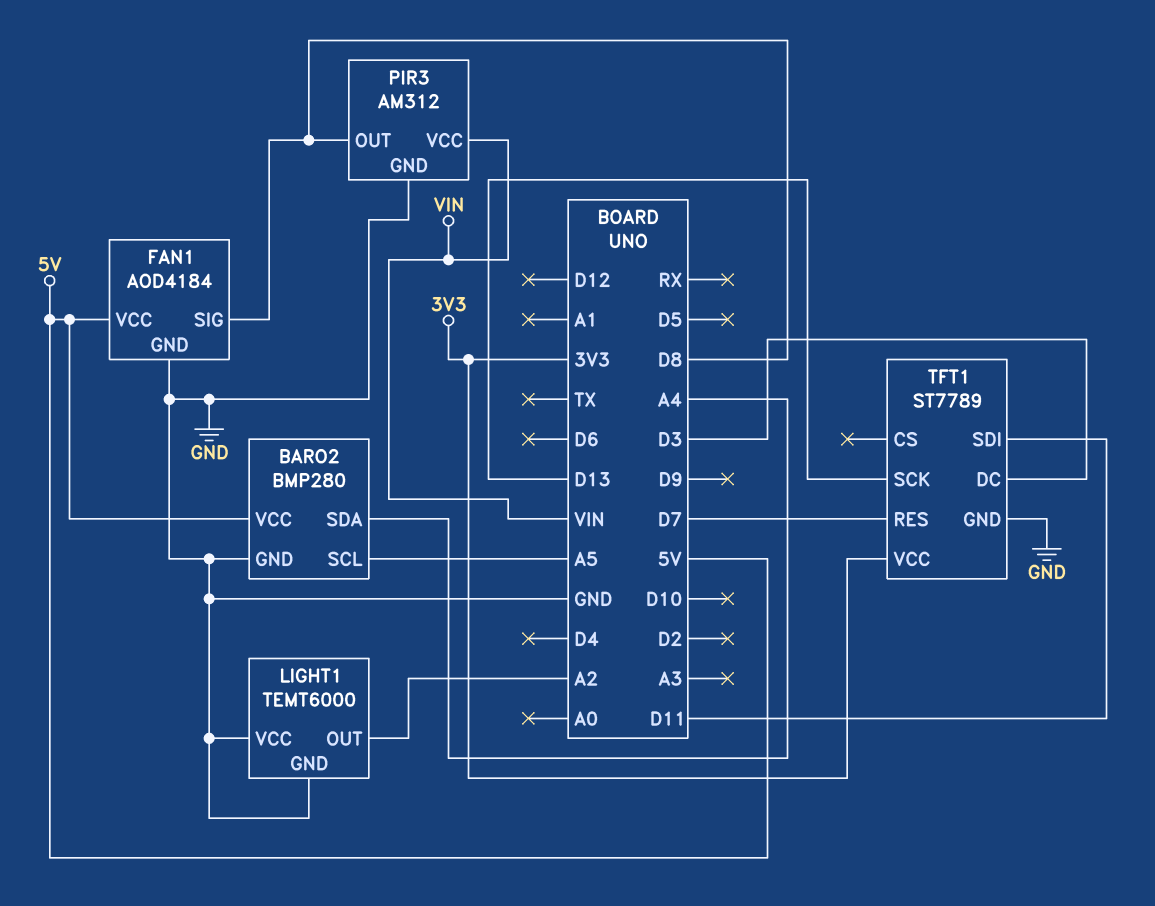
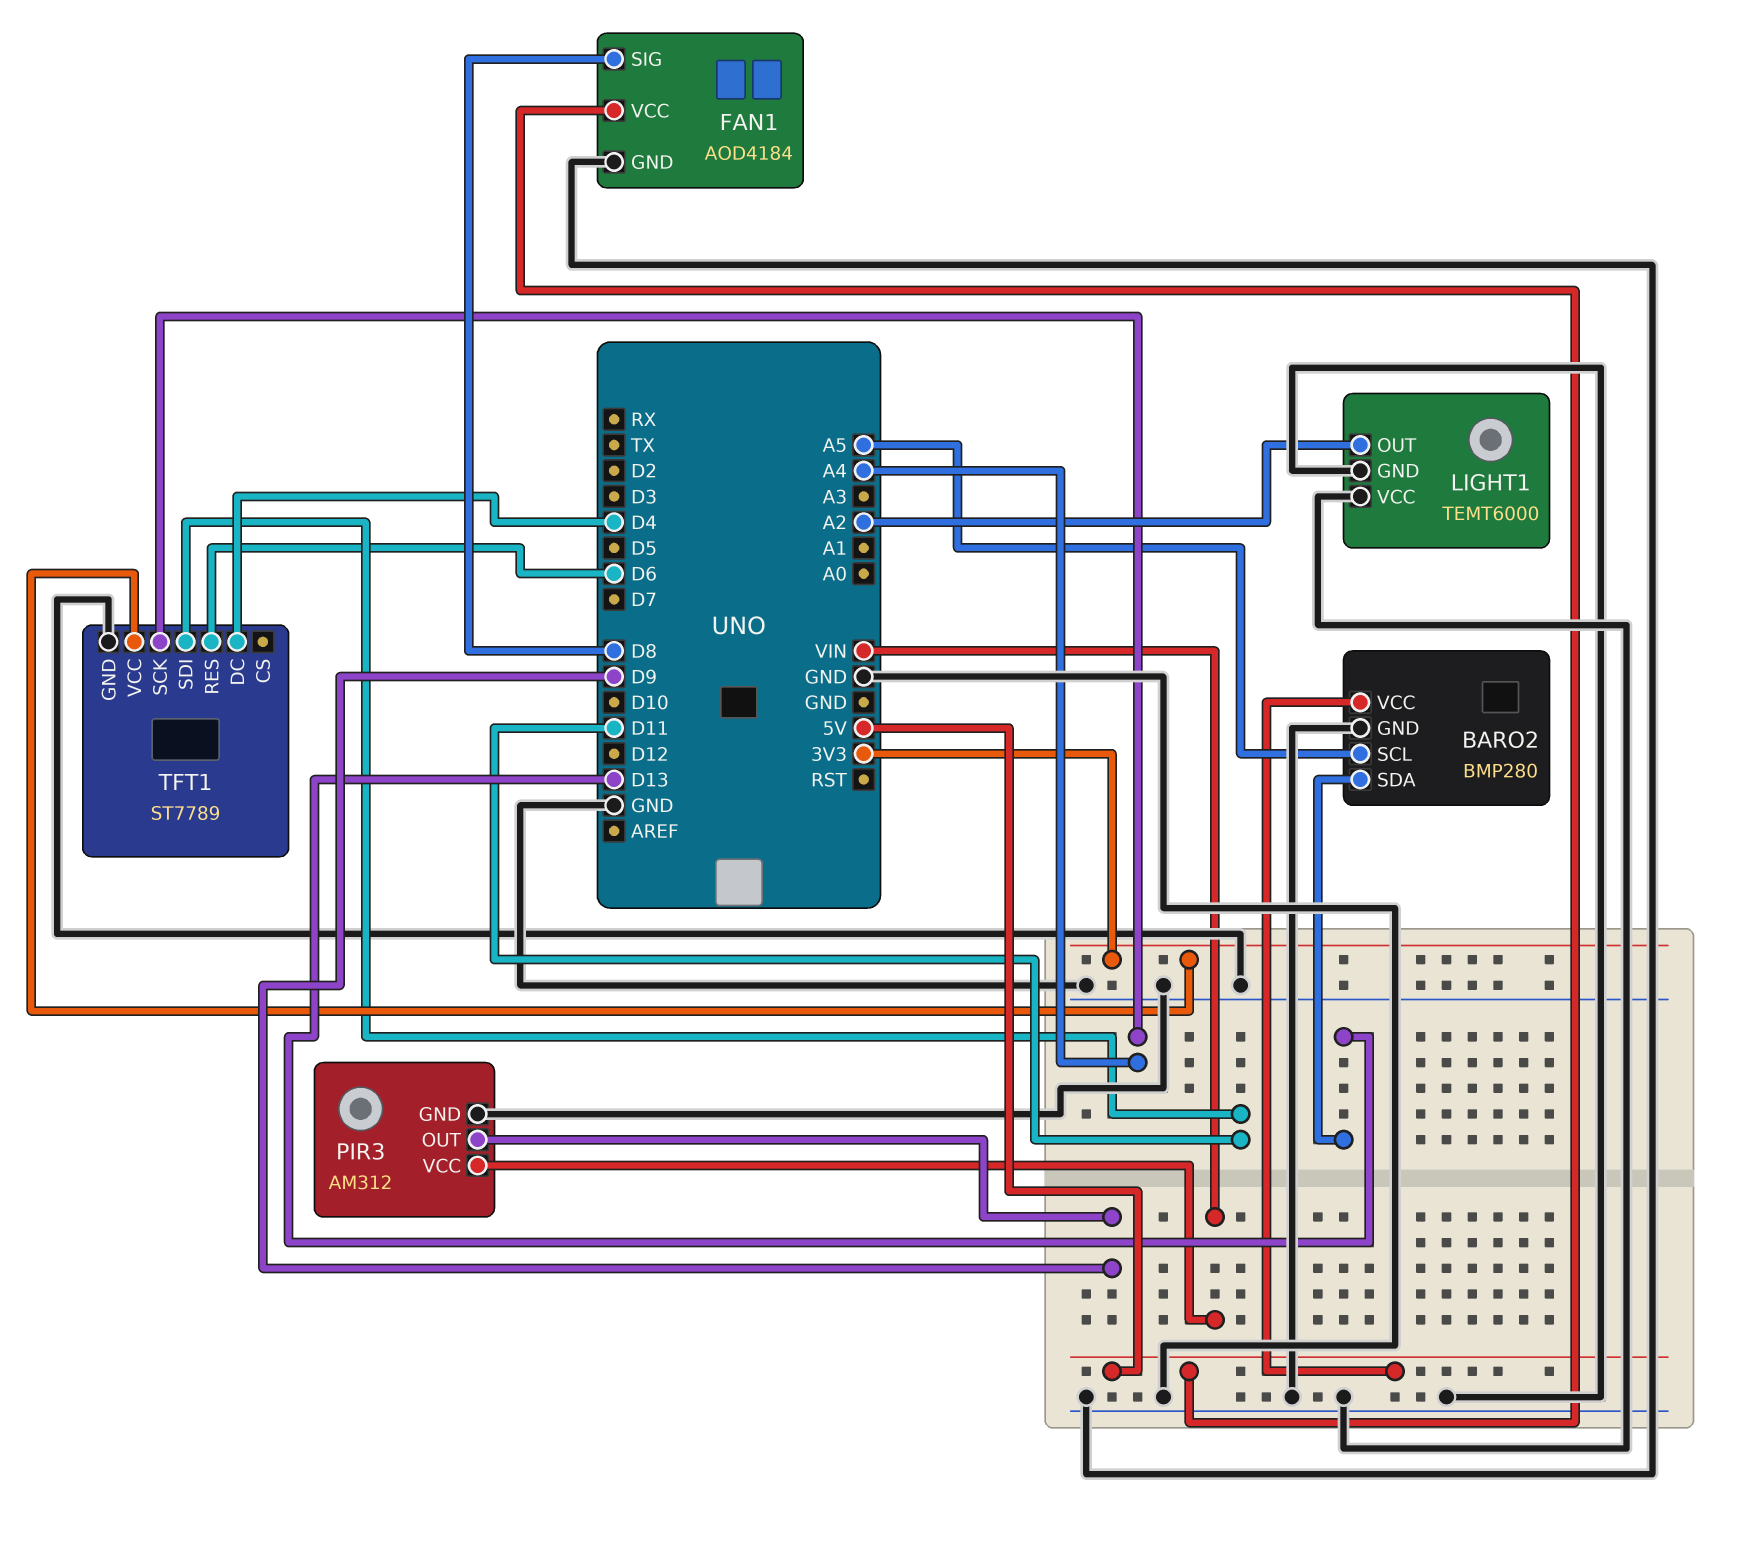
BARO2 pin SDA: A4 -> D13
PIR3 pin OUT: D8 -> D9
TFT1 pin DC: D3 -> D4
TFT1 pin RES: D7 -> D6
TFT1 pin SCK: D13 -> A4

